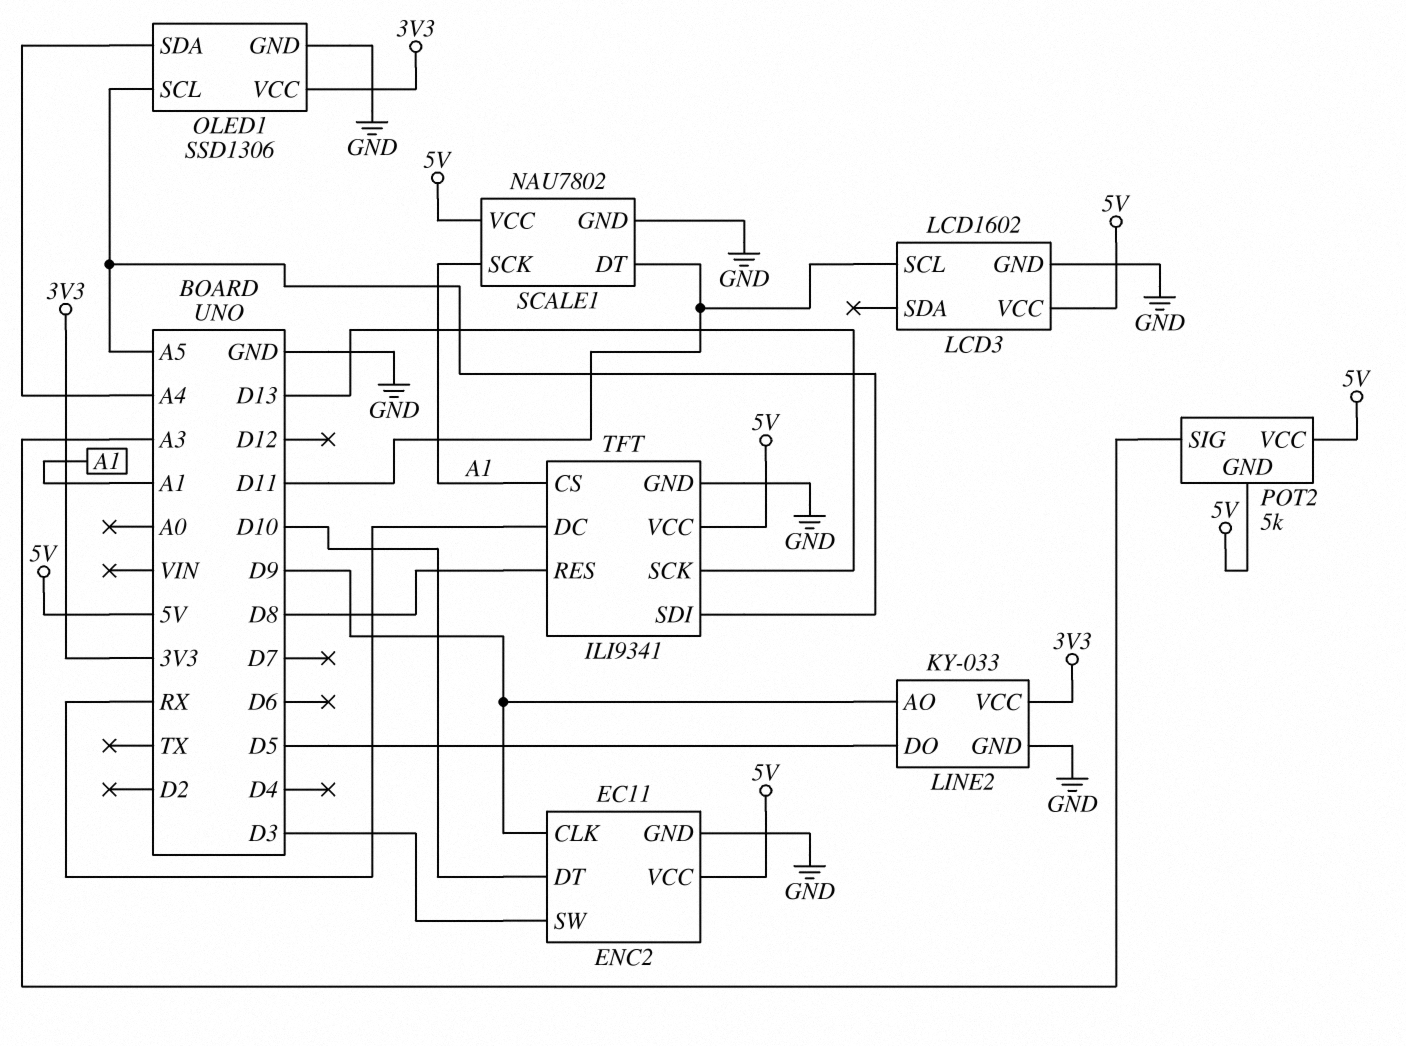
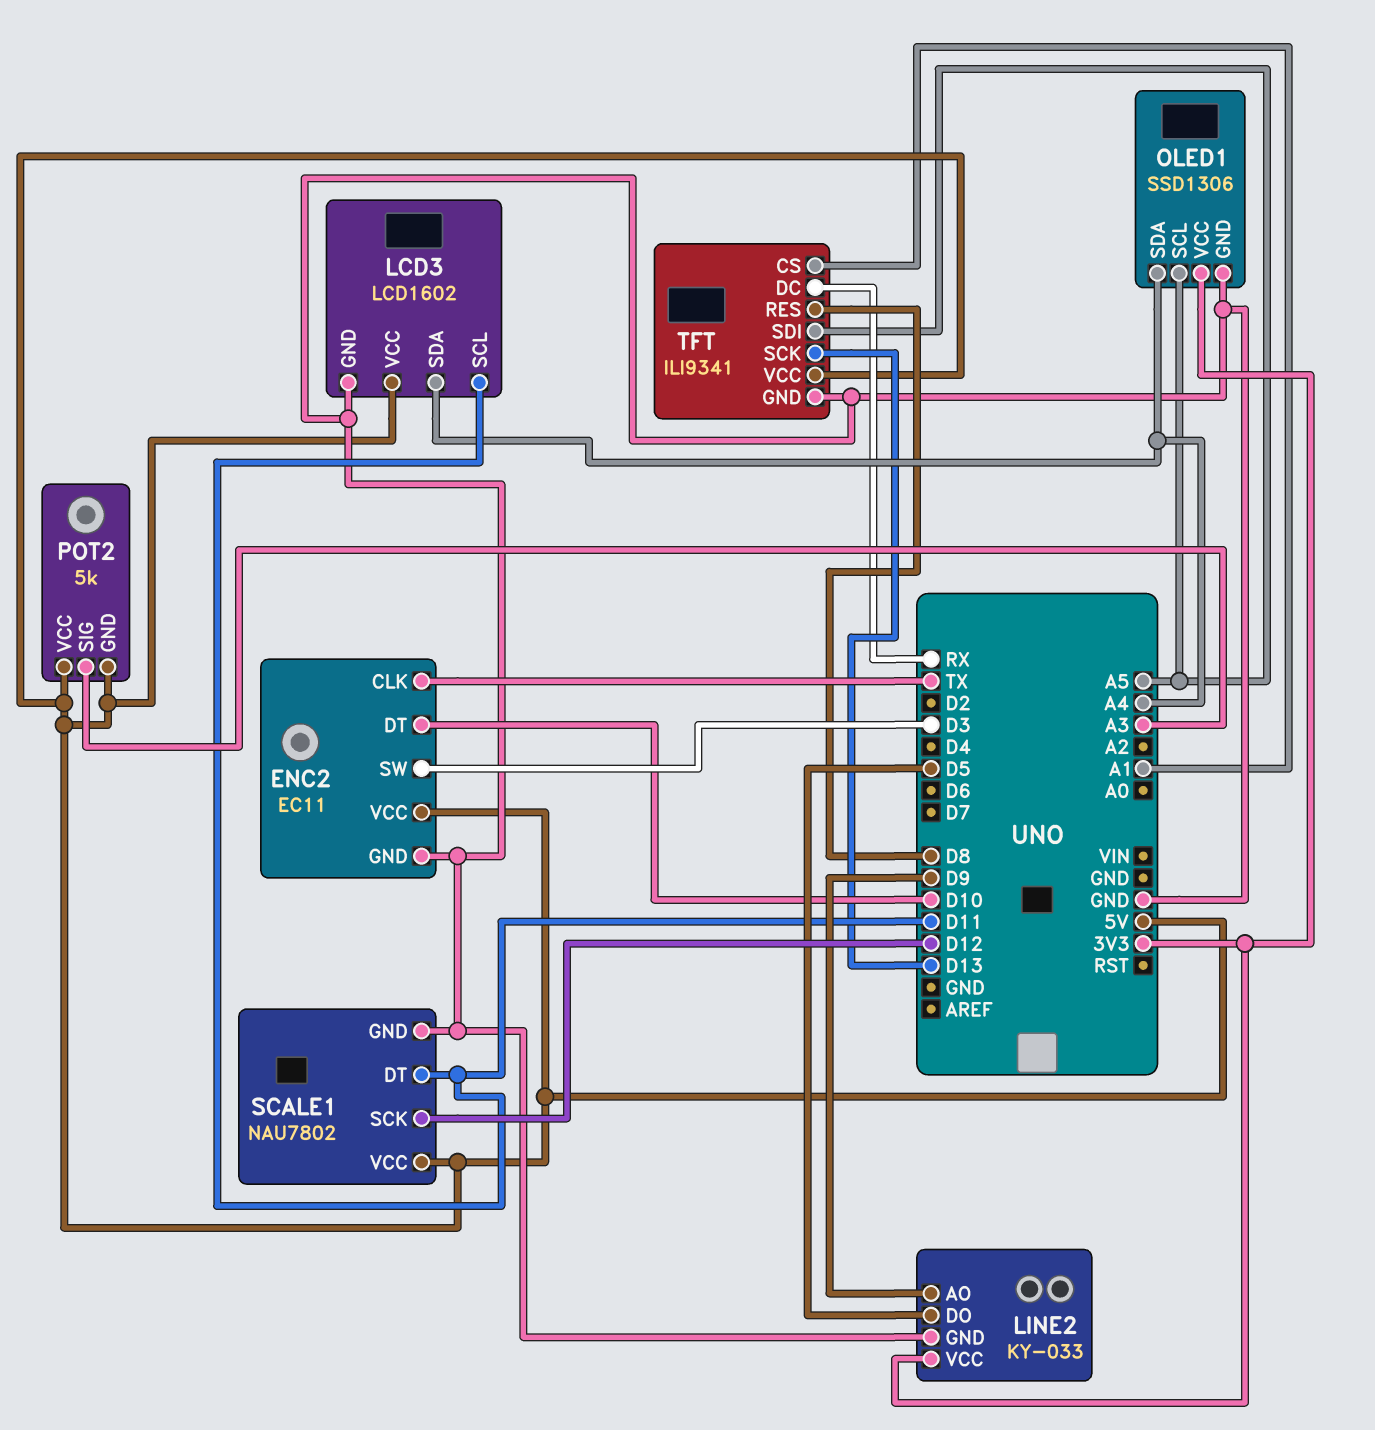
ENC2 pin CLK: D9 -> TX
LCD3 pin SDA: none -> A4
SCALE1 pin SCK: A1 -> D12

